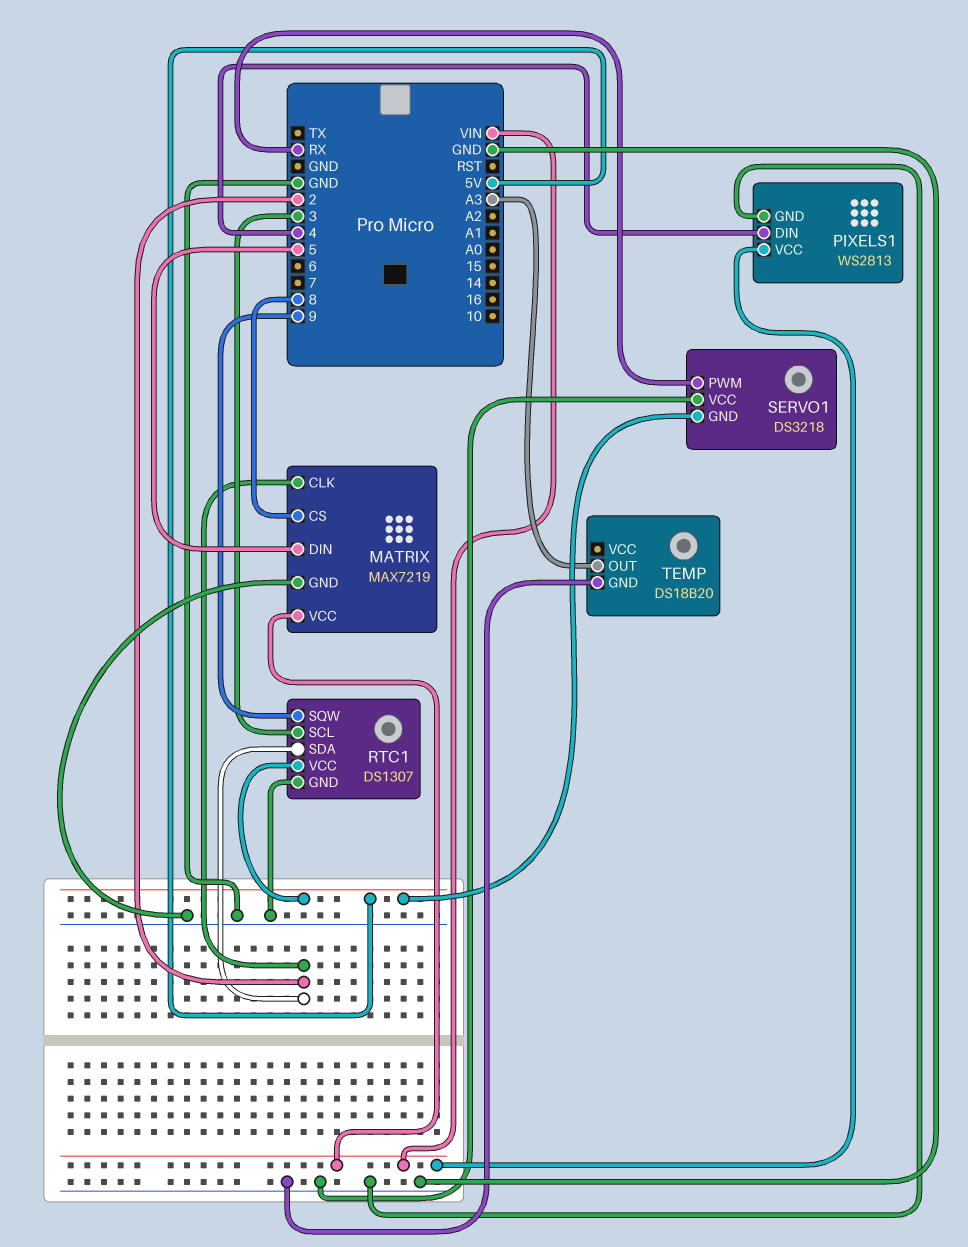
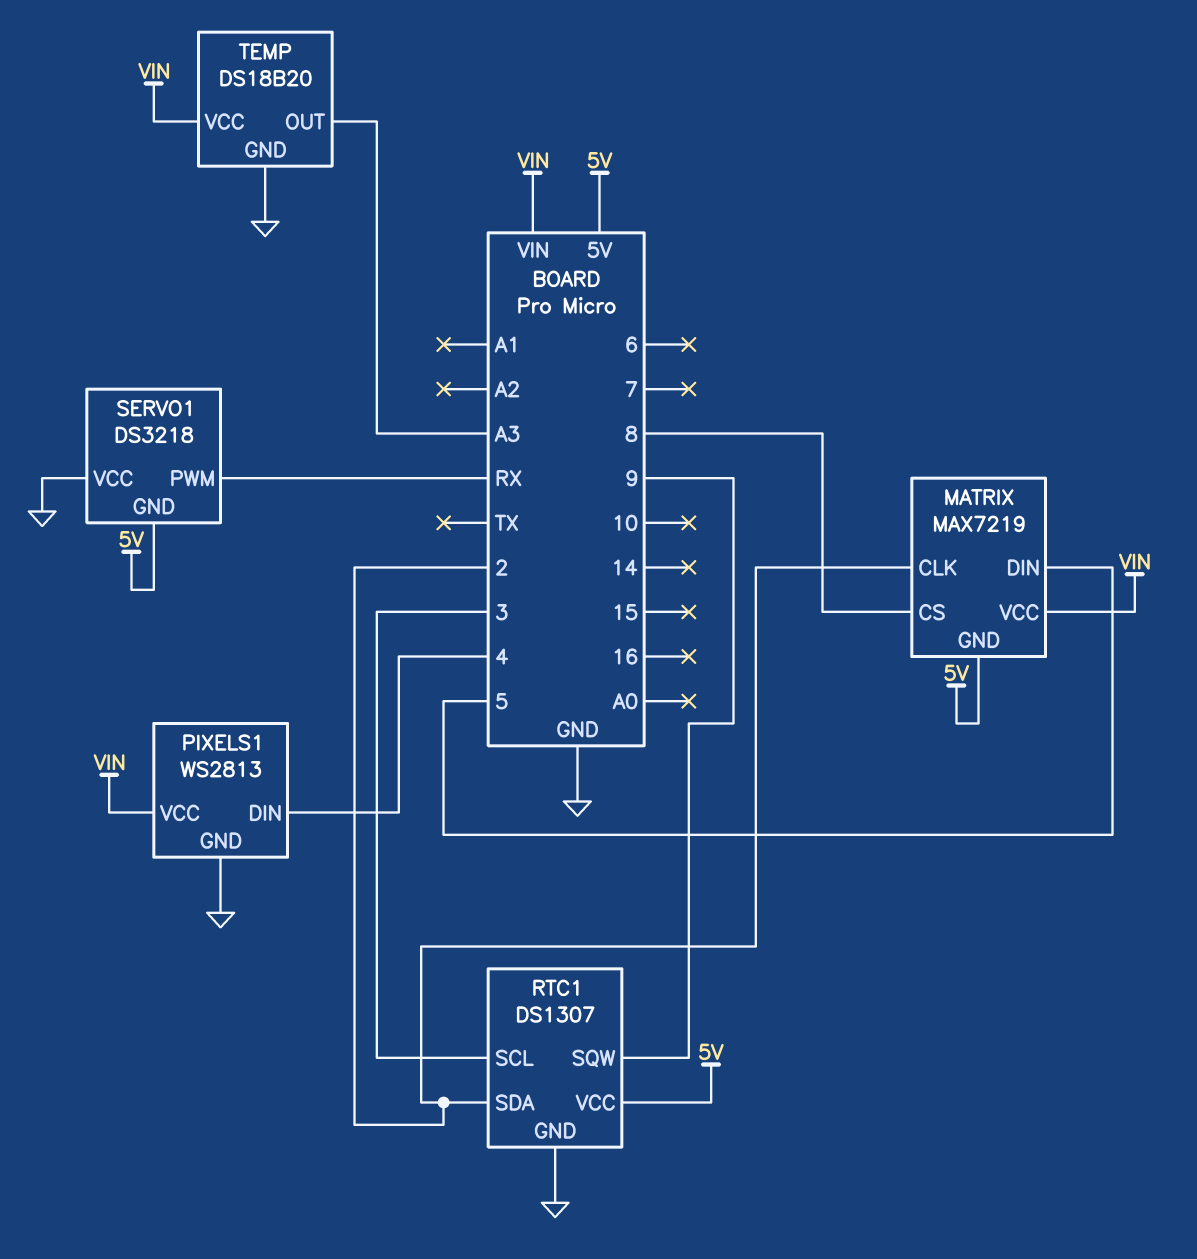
MATRIX pin GND: GND -> 5V
TEMP pin VCC: none -> VIN

